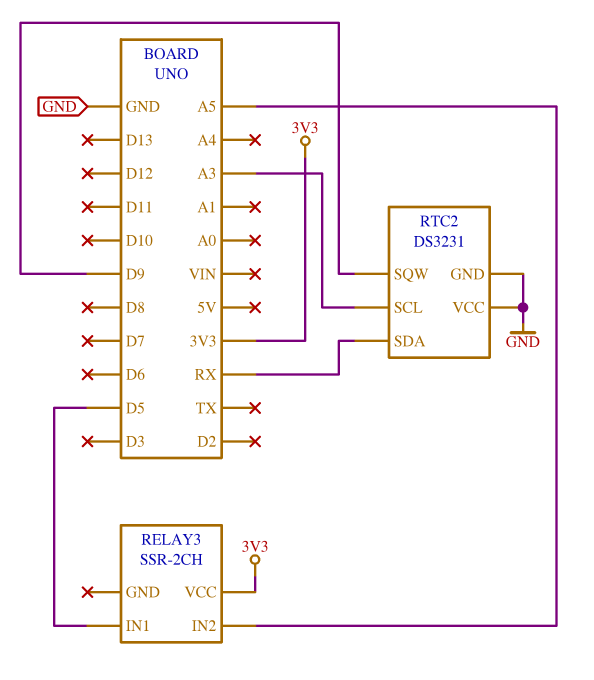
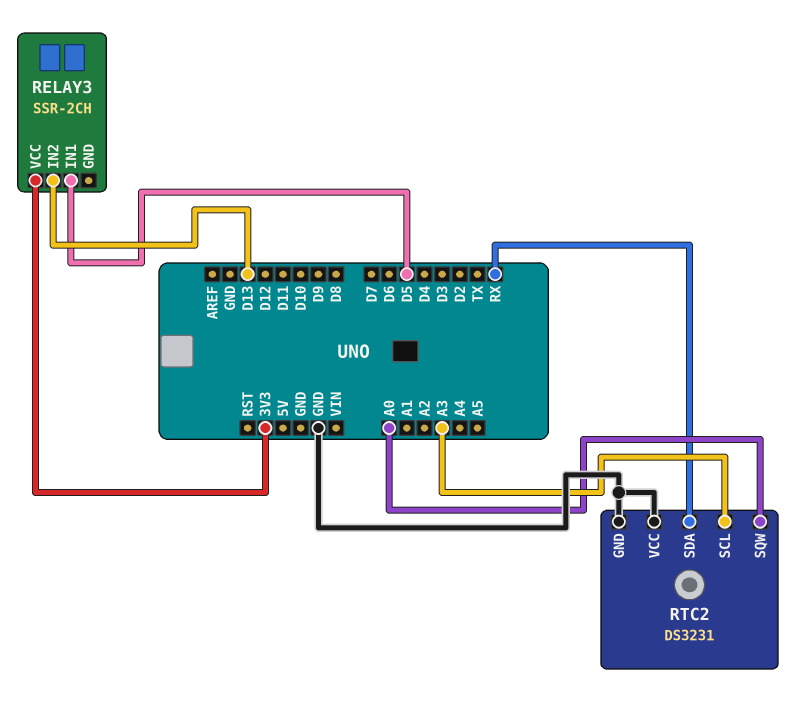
RELAY3 pin IN2: A5 -> D13
RTC2 pin SQW: D9 -> A0

